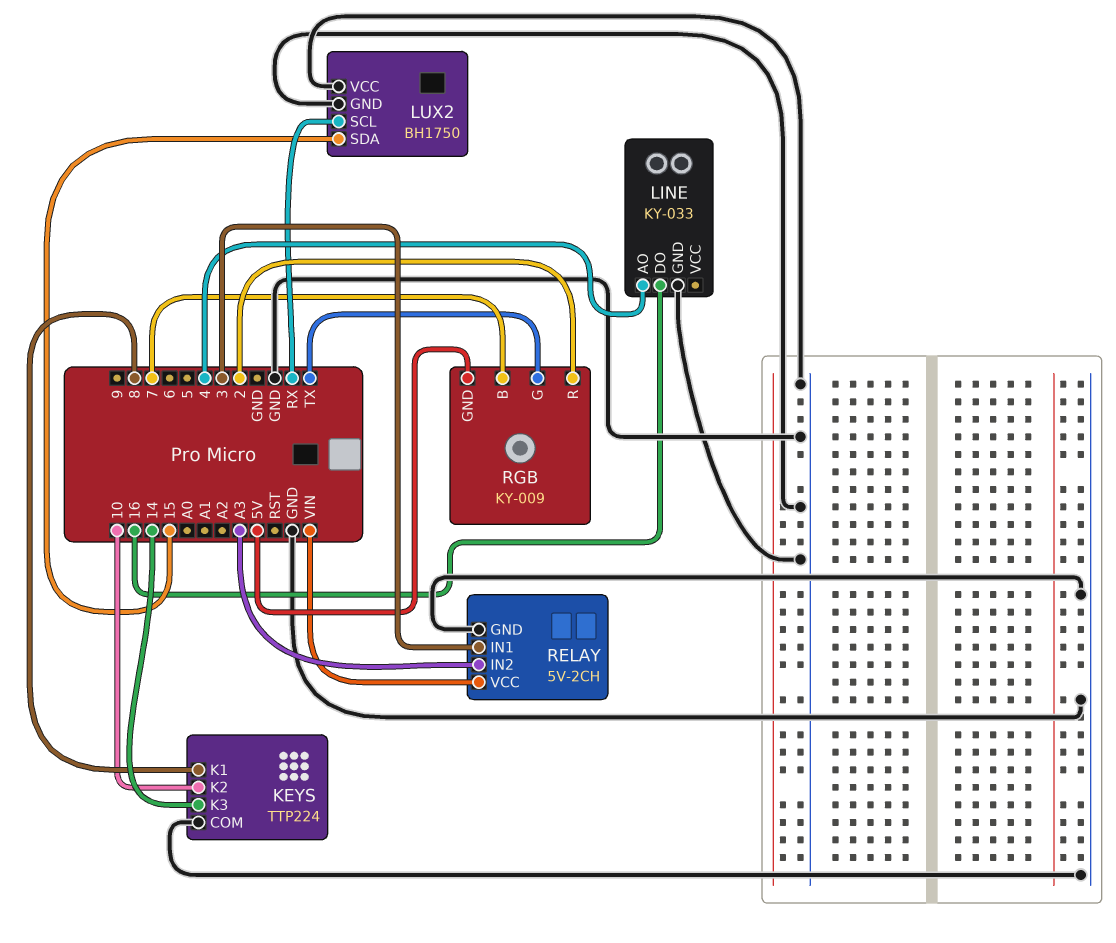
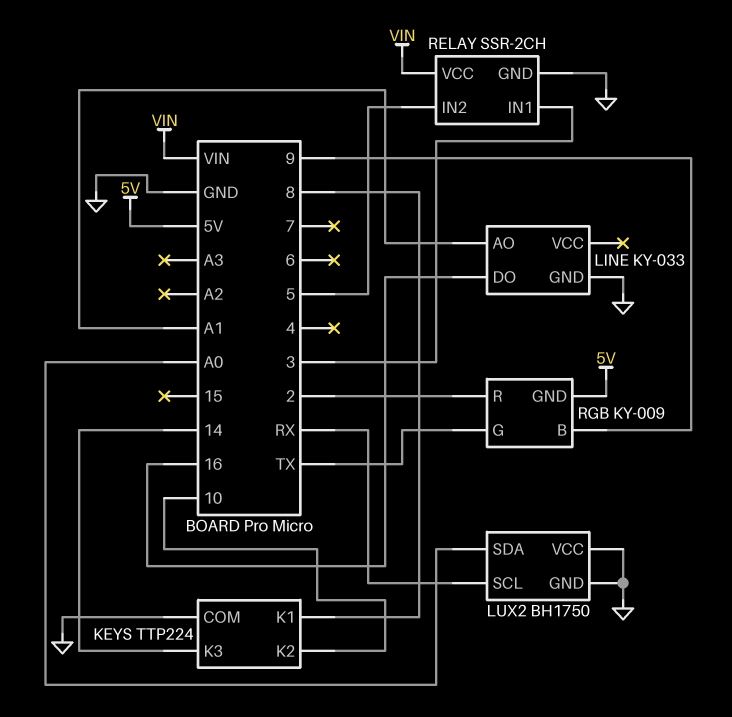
LINE pin AO: 4 -> A1
LUX2 pin SDA: 15 -> A0
RELAY: 5V-2CH -> SSR-2CH
RELAY pin IN2: A3 -> 5
RGB pin B: 7 -> 9

